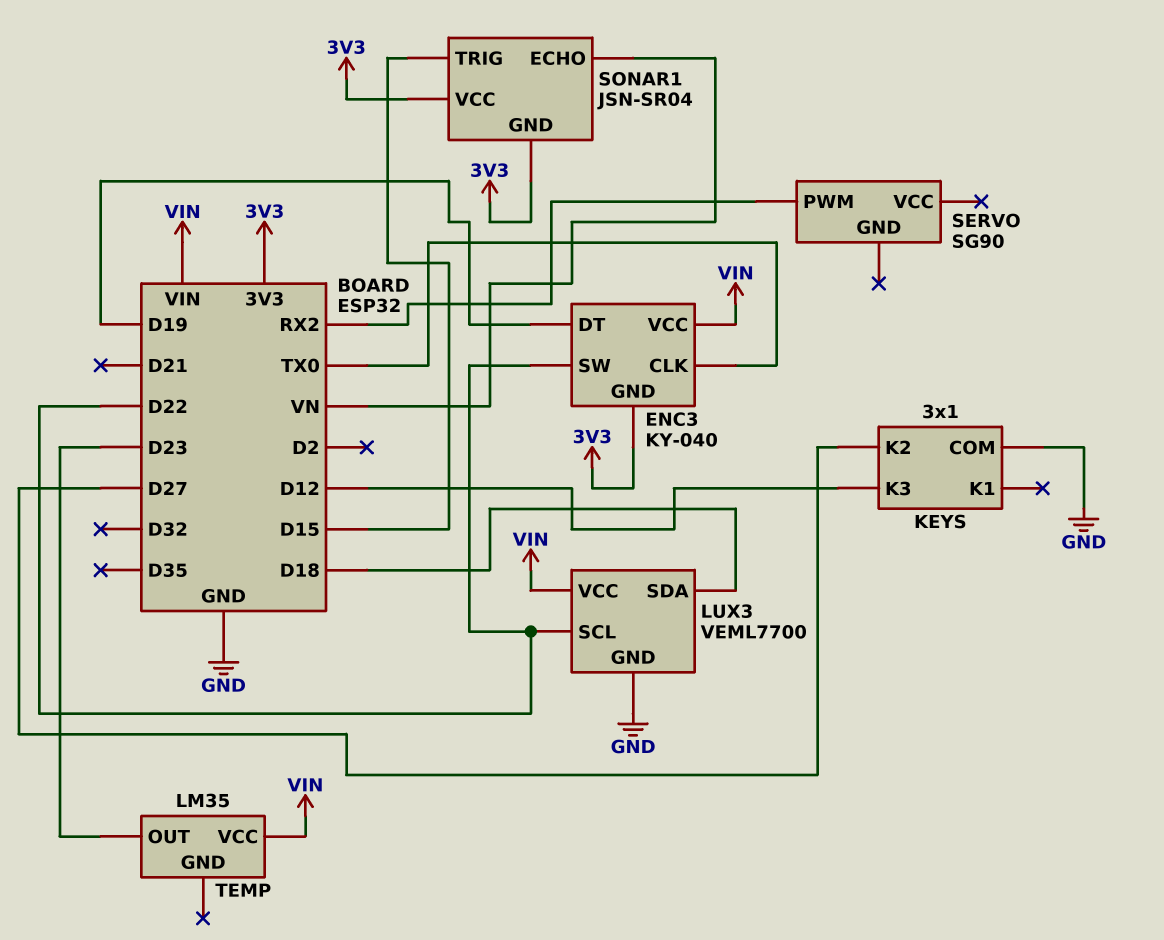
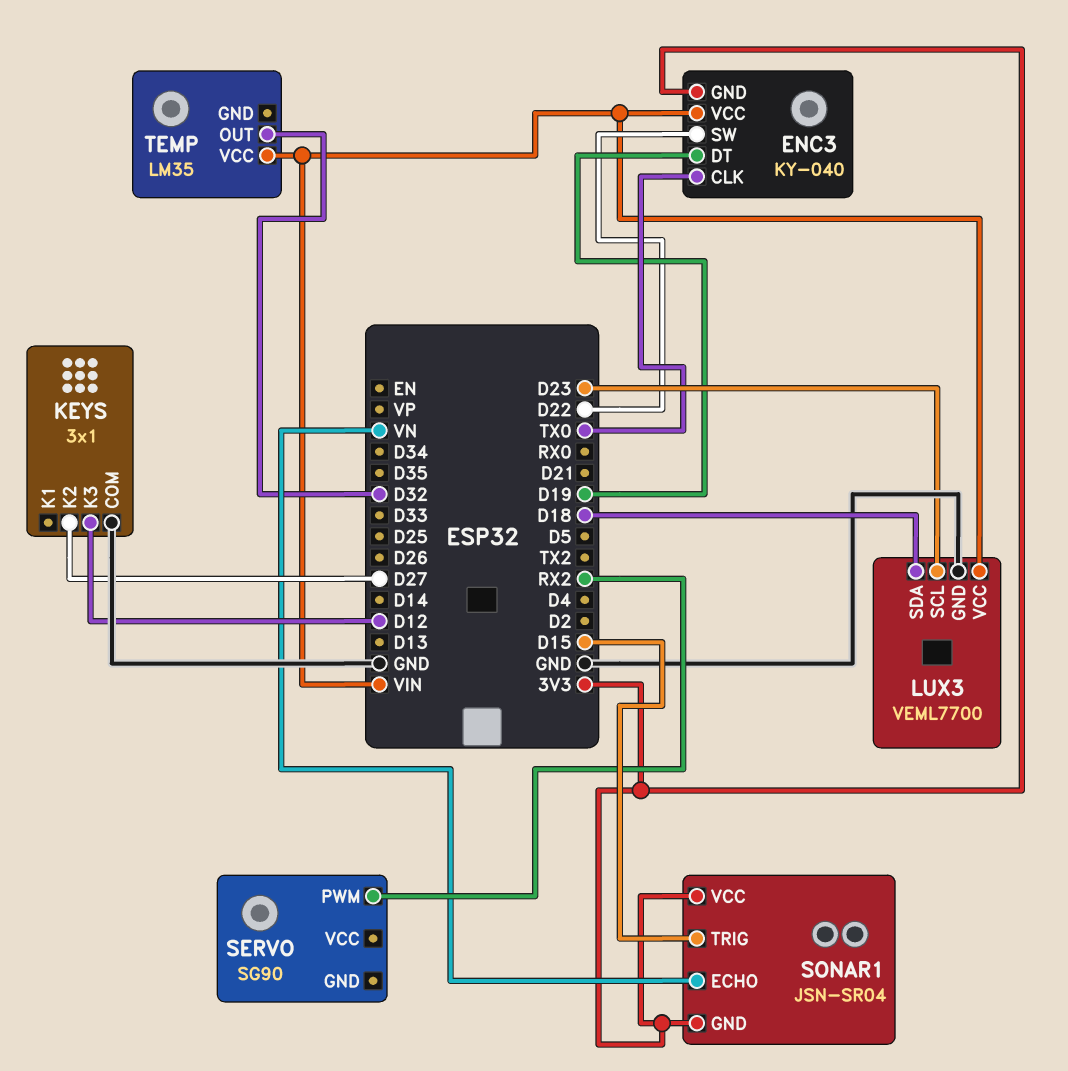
LUX3 pin SCL: D22 -> D23
TEMP pin OUT: D23 -> D32

